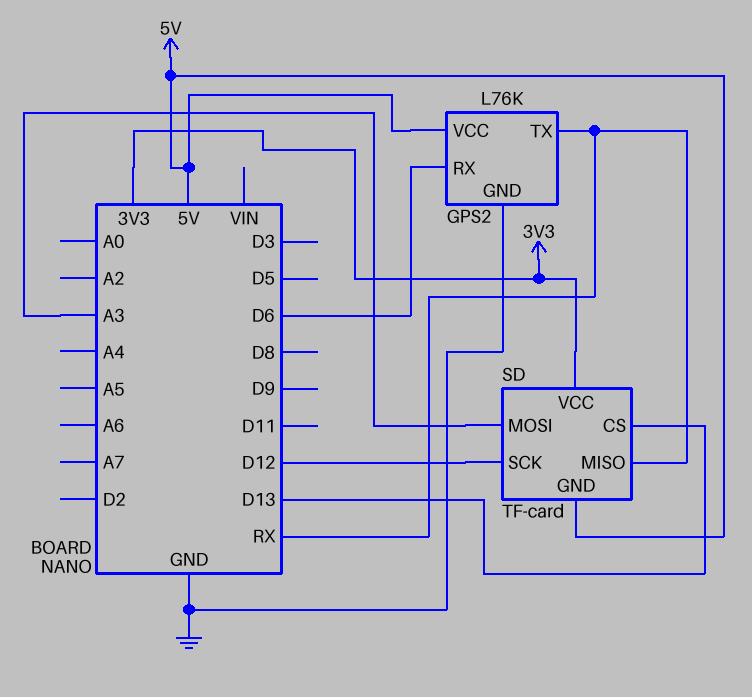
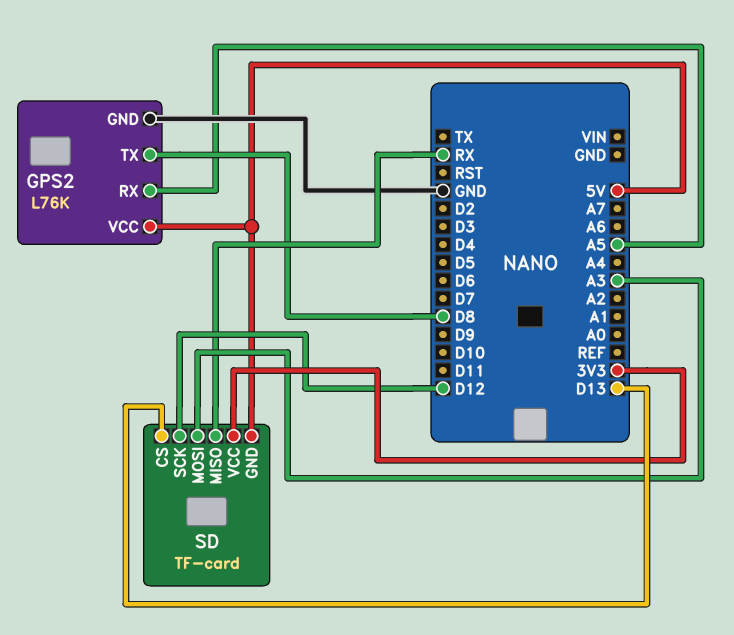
GPS2 pin RX: D6 -> A5
GPS2 pin TX: RX -> D8

